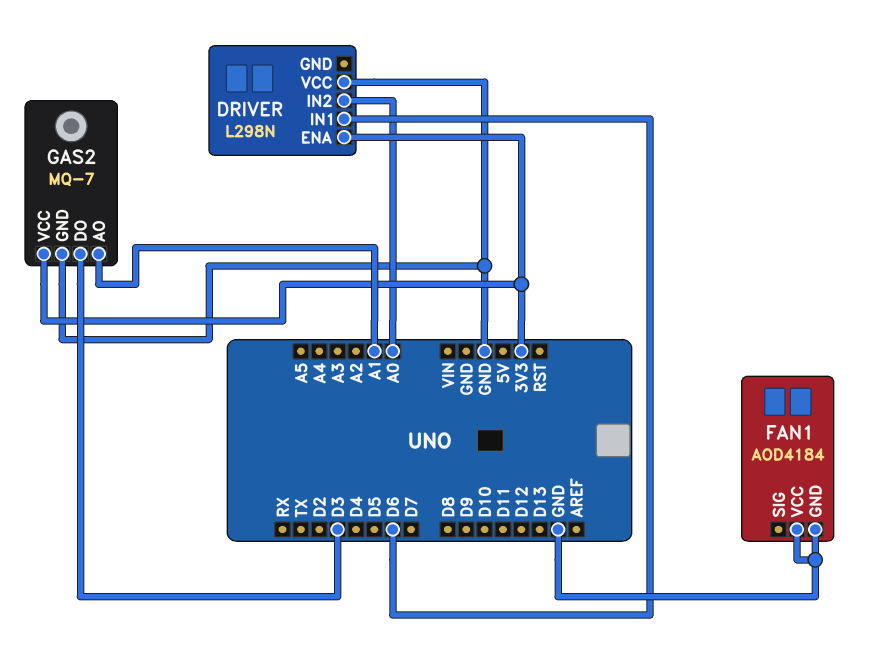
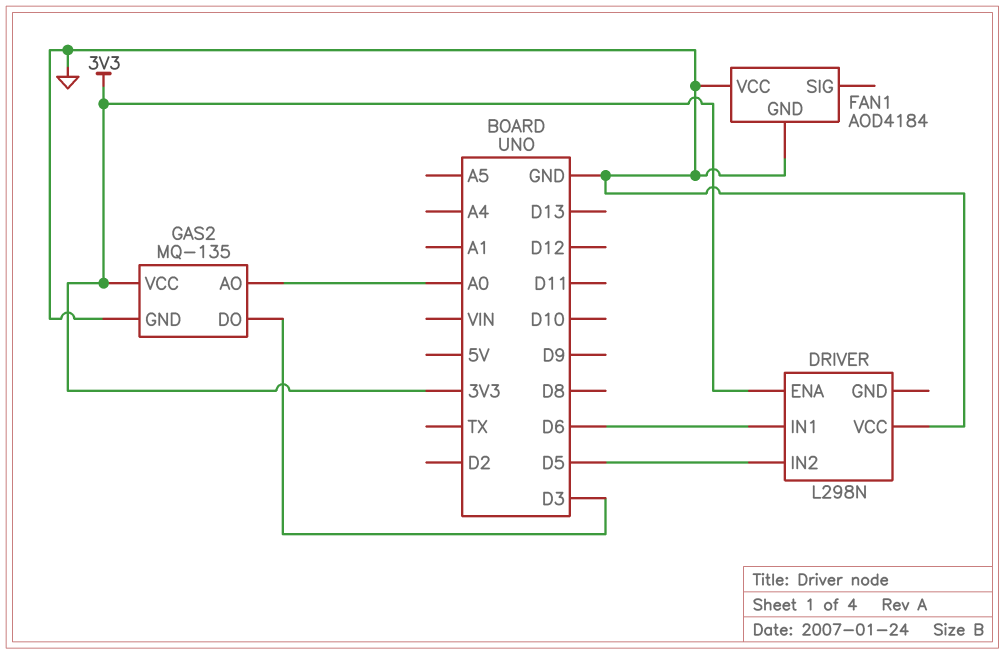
DRIVER pin IN2: A0 -> D5
GAS2: MQ-7 -> MQ-135
GAS2 pin AO: A1 -> A0

